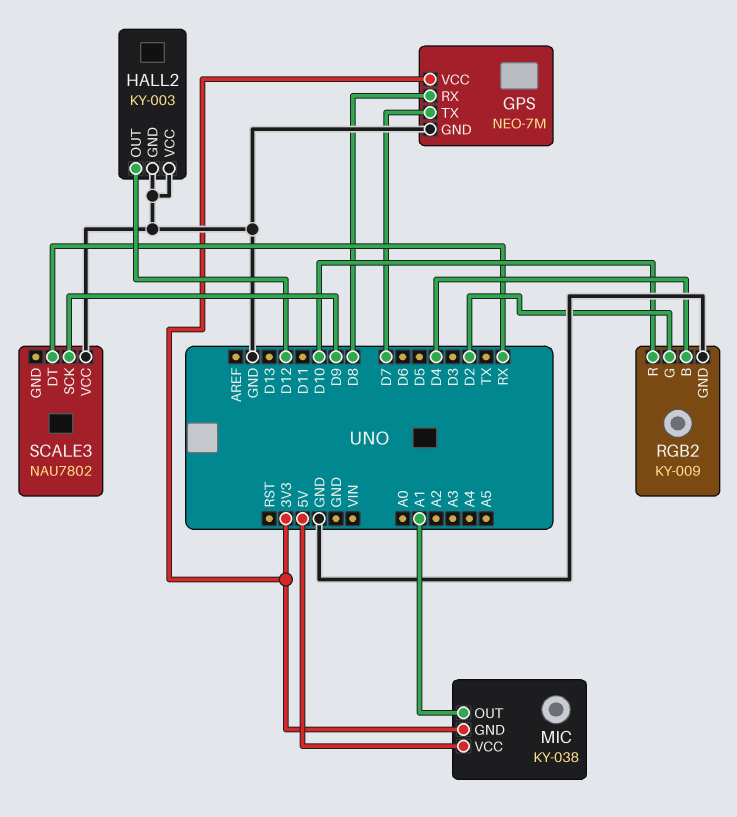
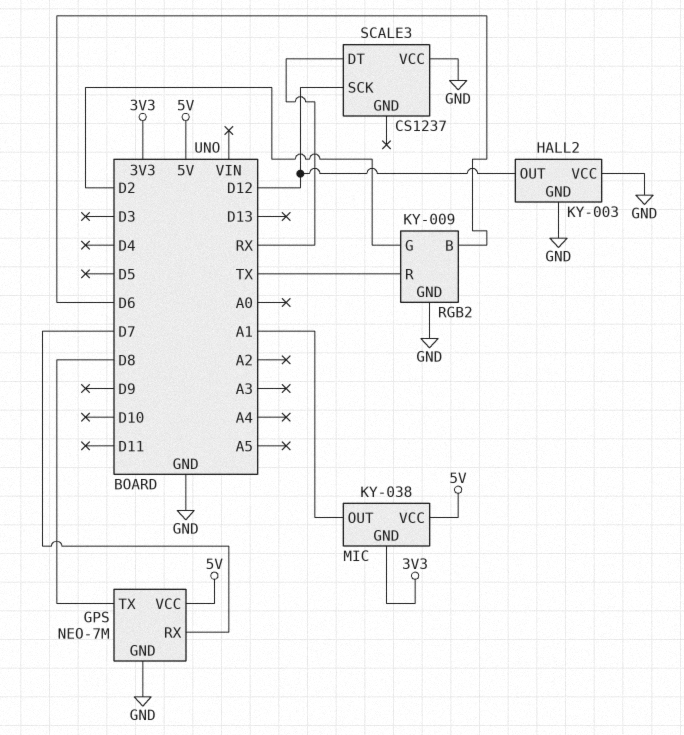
GPS pin RX: D8 -> D7
GPS pin TX: D7 -> D8
GPS pin VCC: 3V3 -> 5V
RGB2 pin B: D4 -> D6
RGB2 pin R: D10 -> TX
SCALE3: NAU7802 -> CS1237
SCALE3 pin SCK: D9 -> D12

